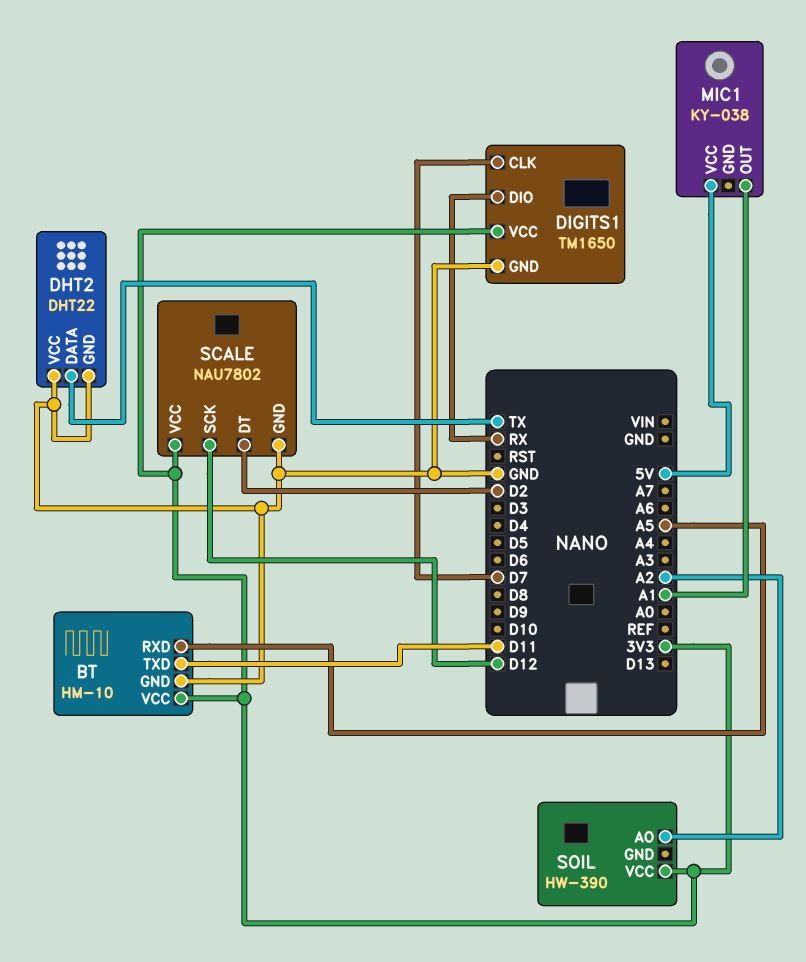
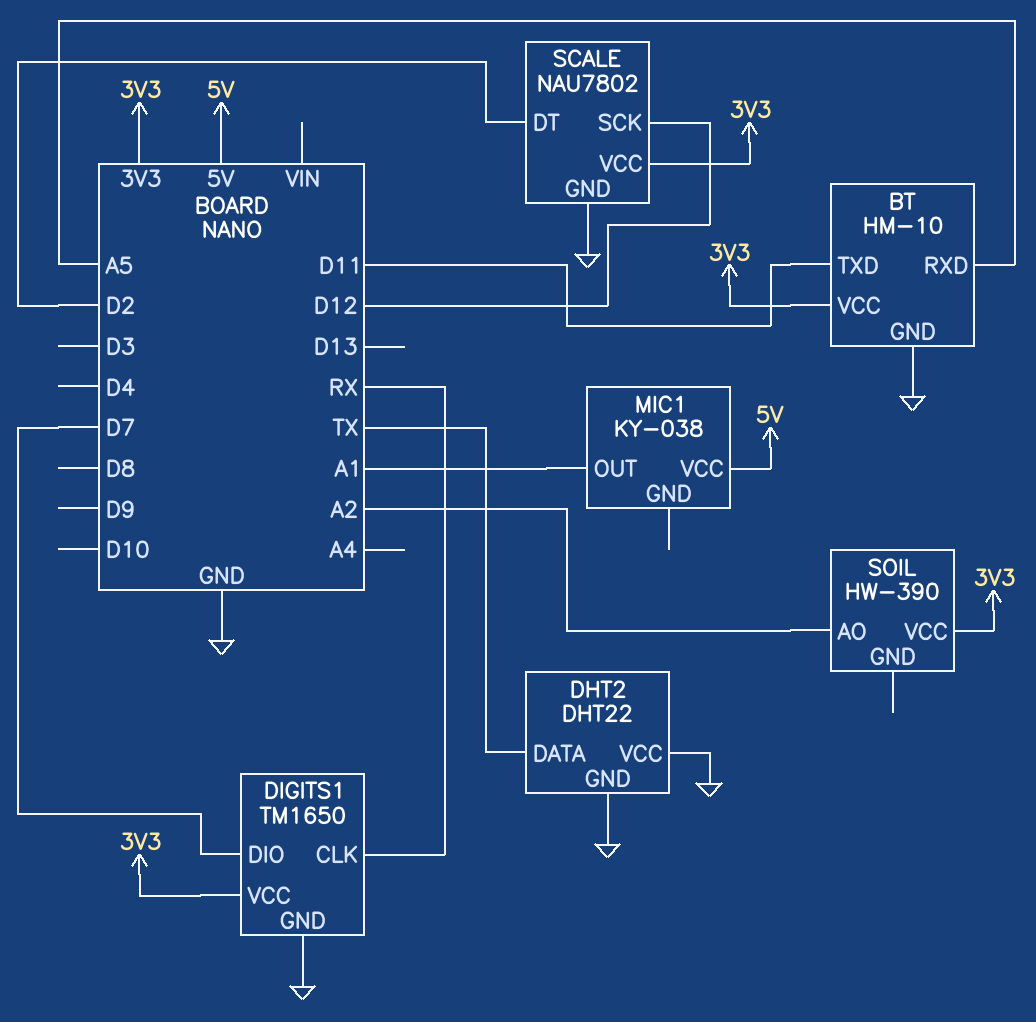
DIGITS1 pin CLK: D7 -> RX
DIGITS1 pin DIO: RX -> D7

